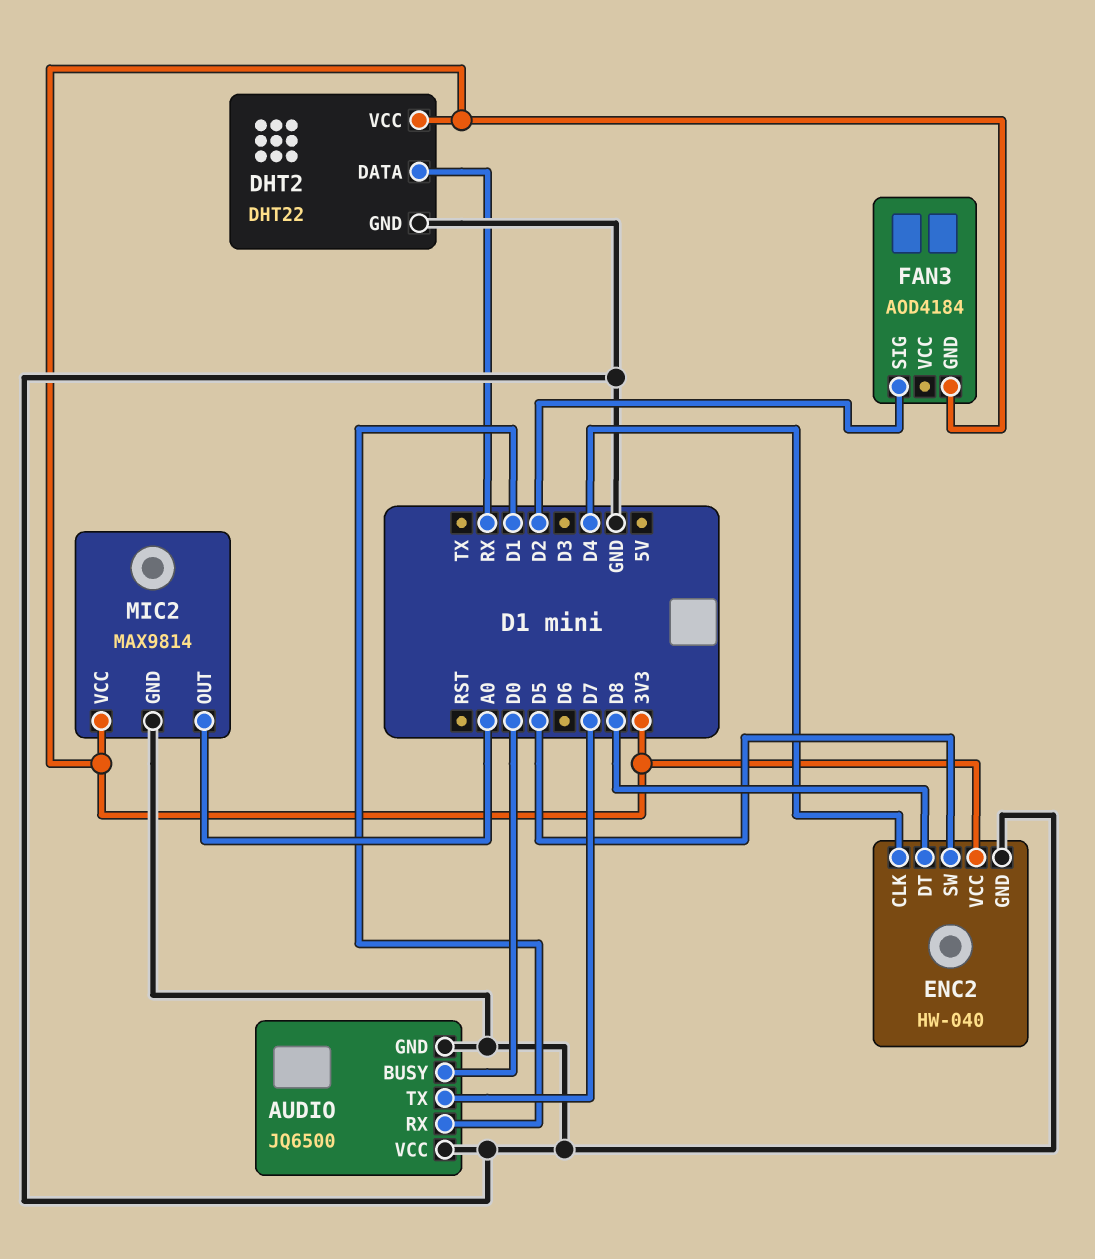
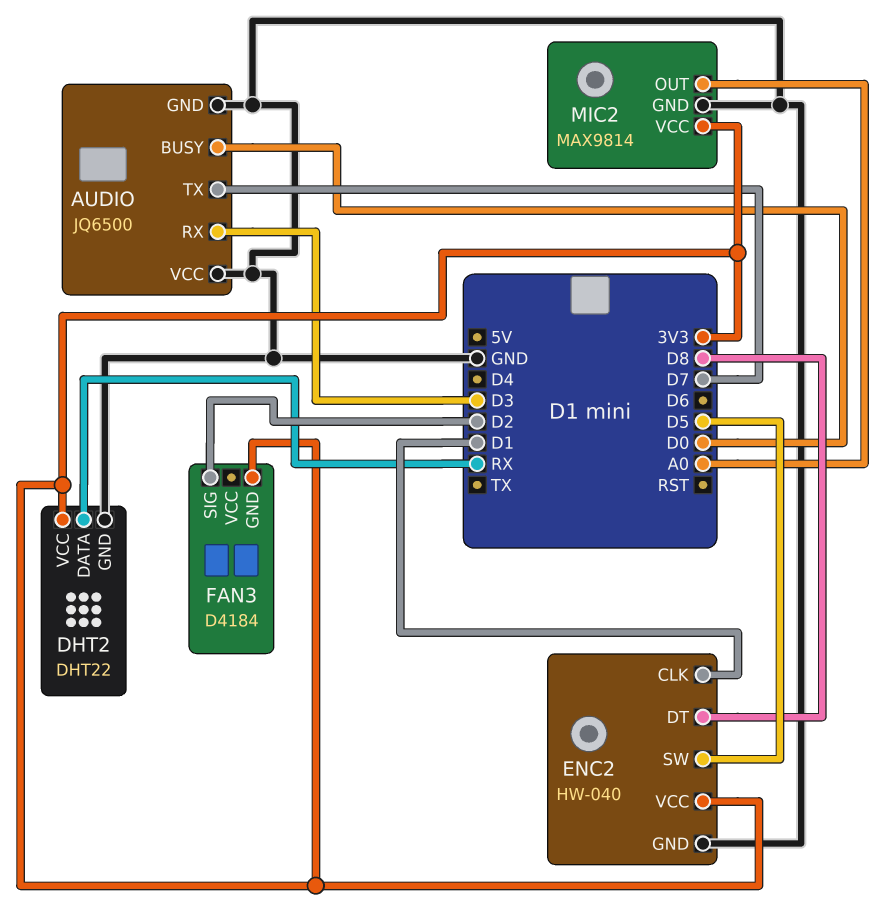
AUDIO pin RX: D1 -> D3
ENC2 pin CLK: D4 -> D1
FAN3: AOD4184 -> D4184

